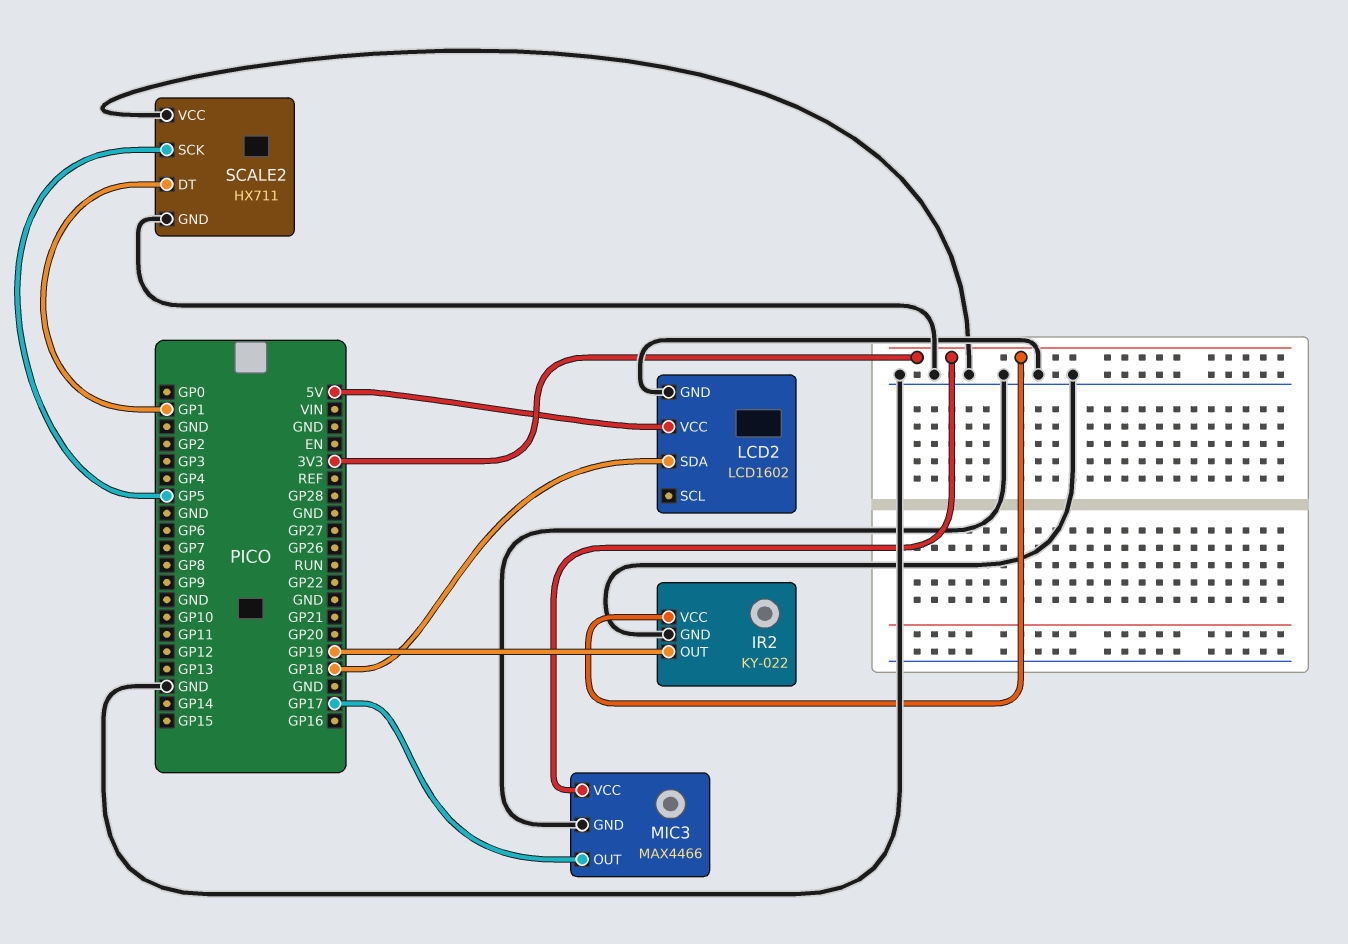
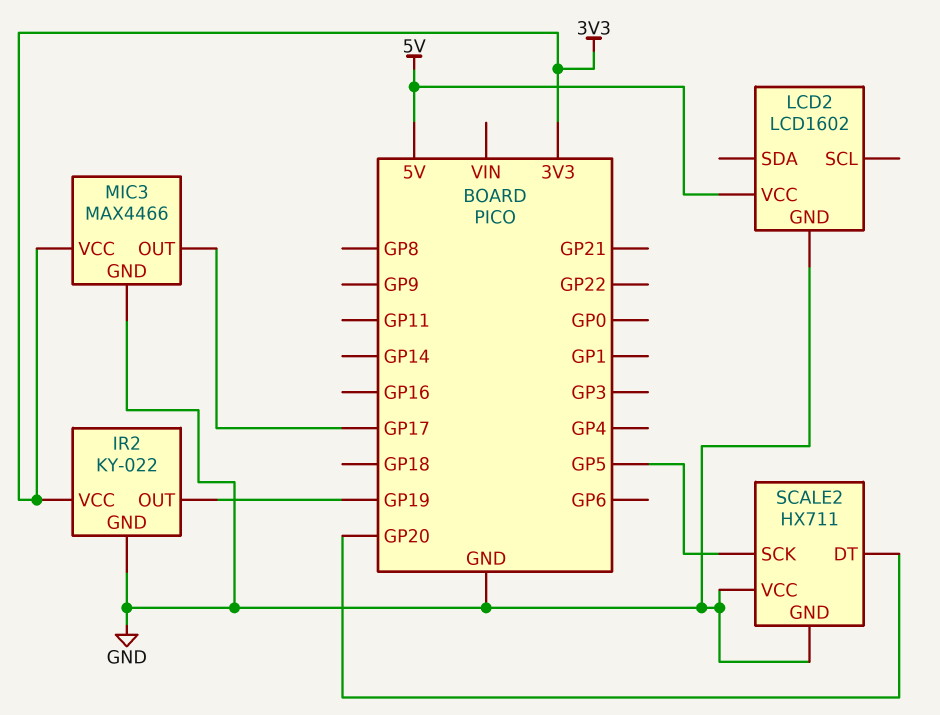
LCD2 pin SDA: GP18 -> none
SCALE2 pin DT: GP1 -> GP20

